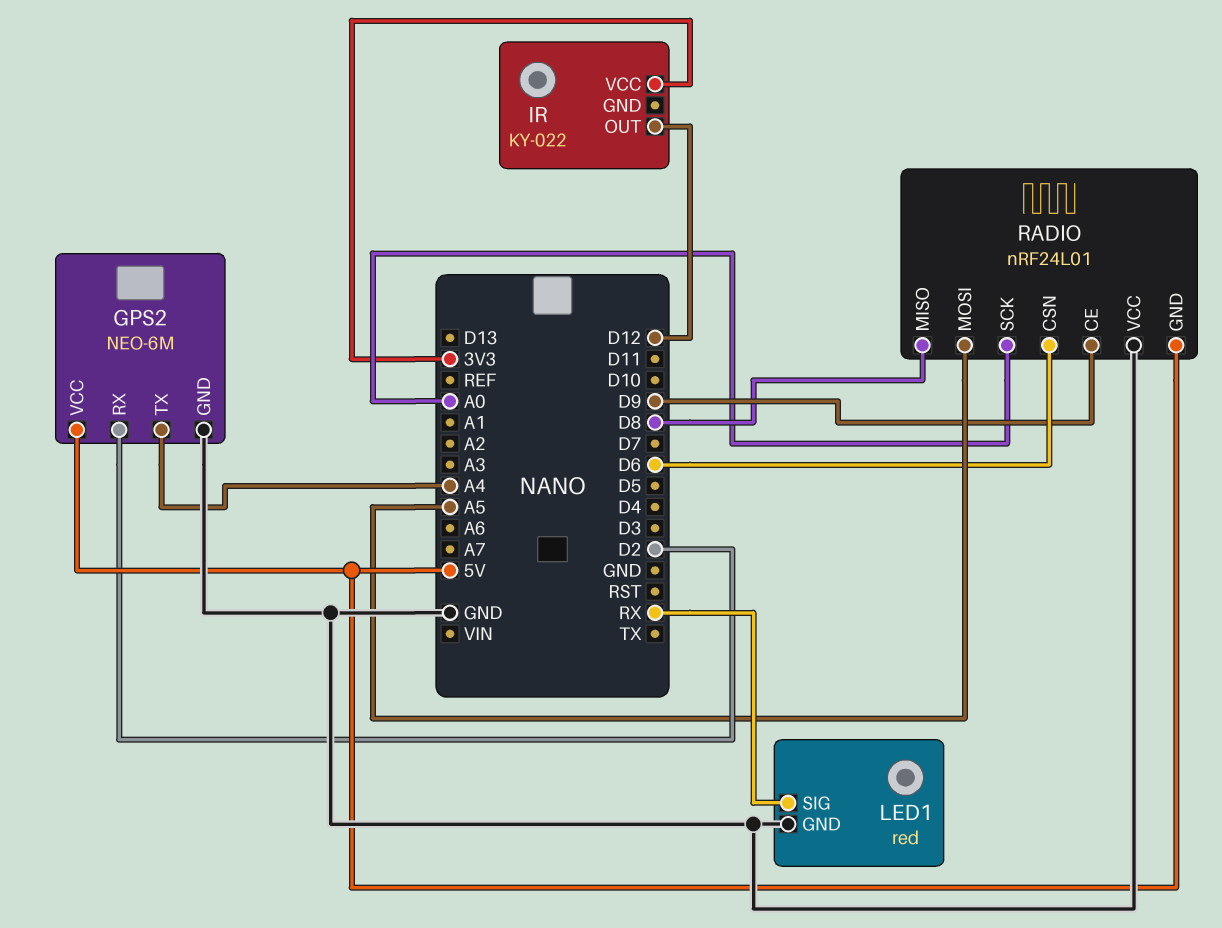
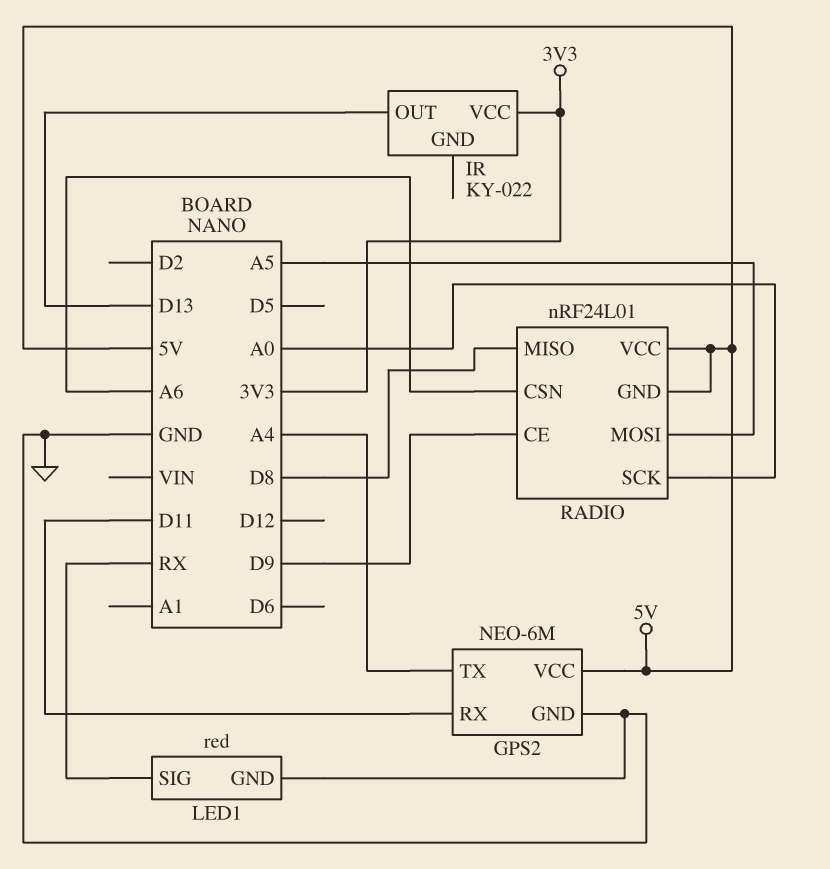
GPS2 pin RX: D2 -> D11
IR pin OUT: D12 -> D13
RADIO pin CSN: D6 -> A6
RADIO pin VCC: GND -> 5V

